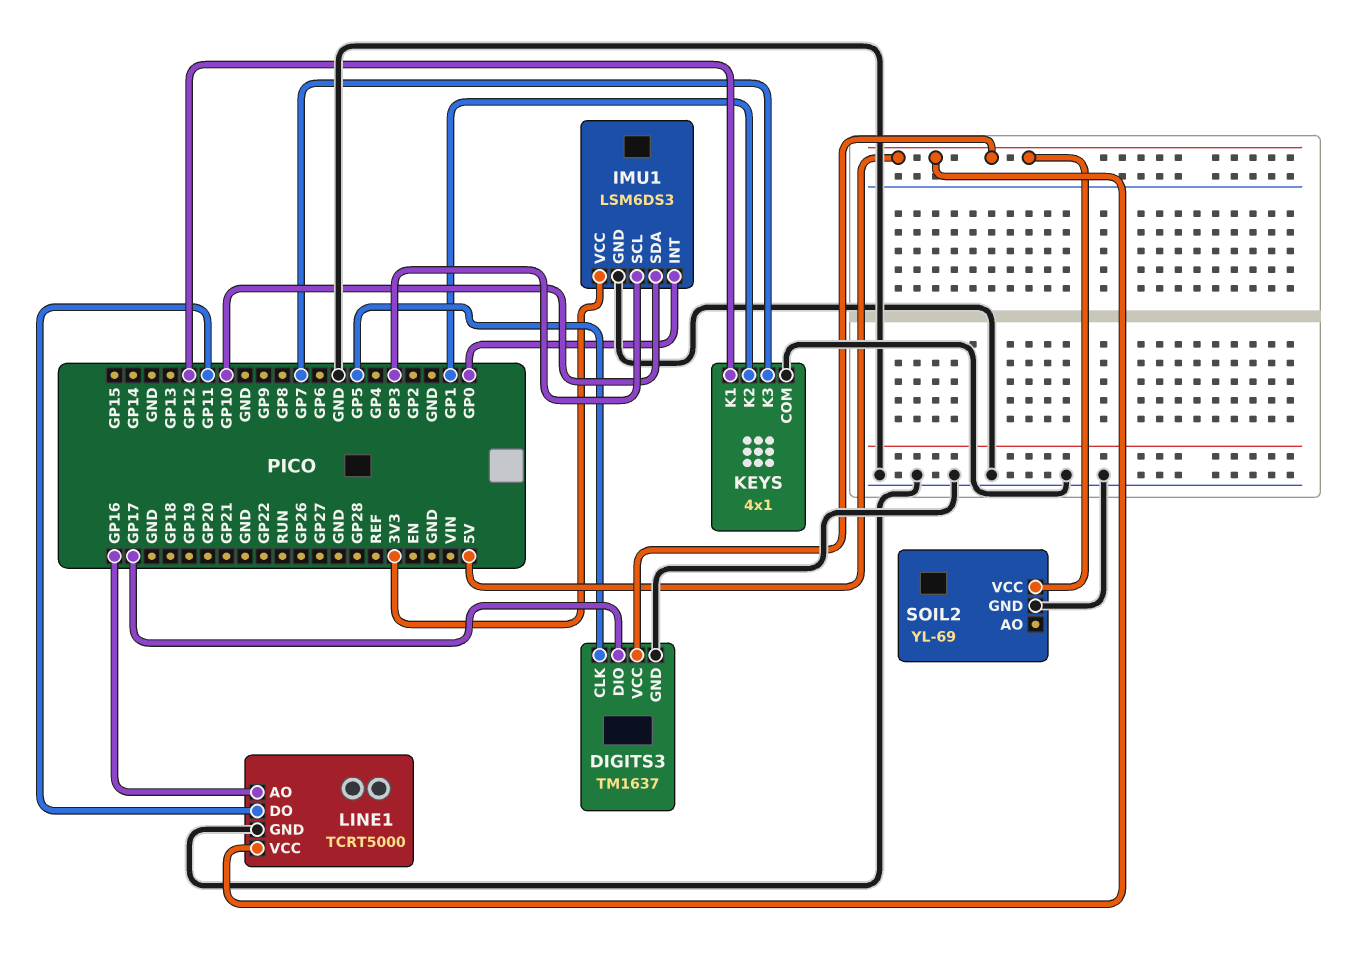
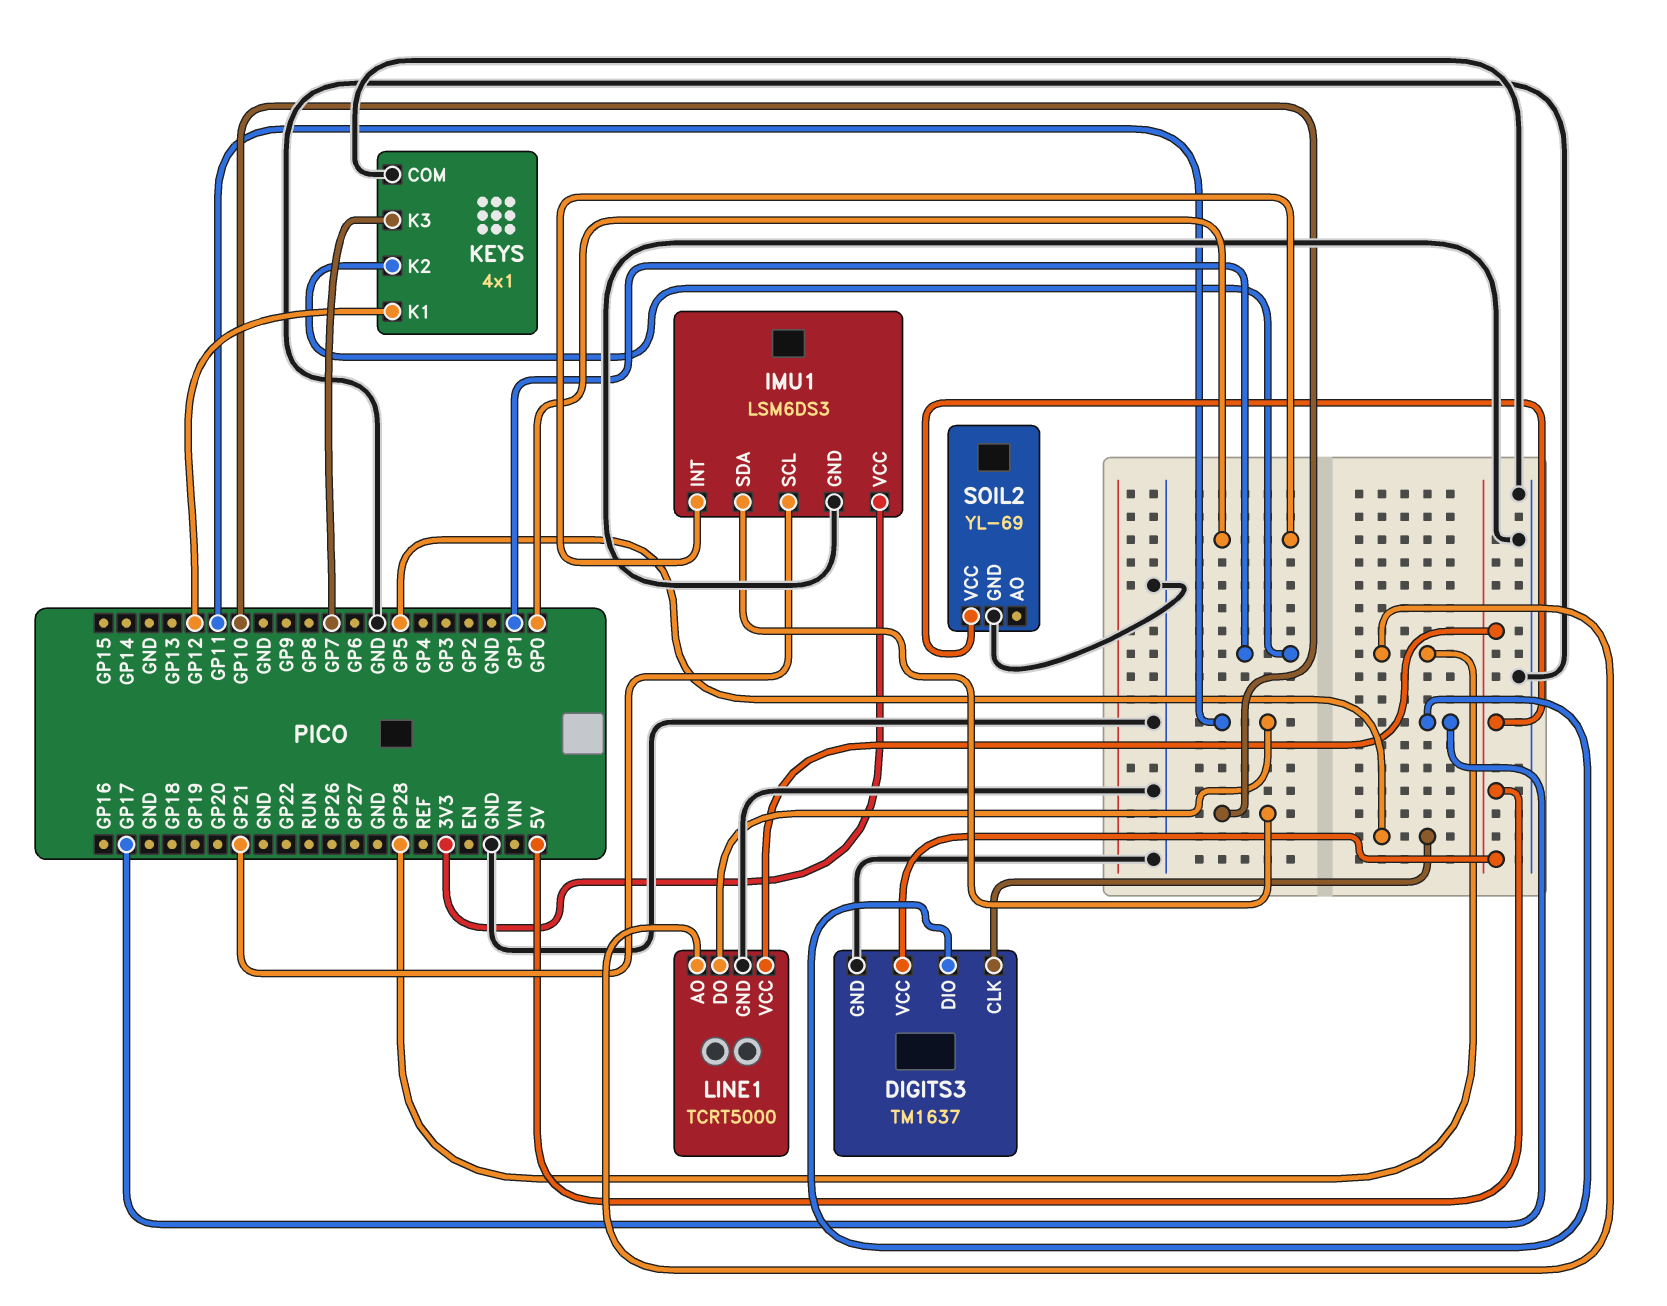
IMU1 pin SCL: GP3 -> GP21
LINE1 pin AO: GP16 -> GP28

